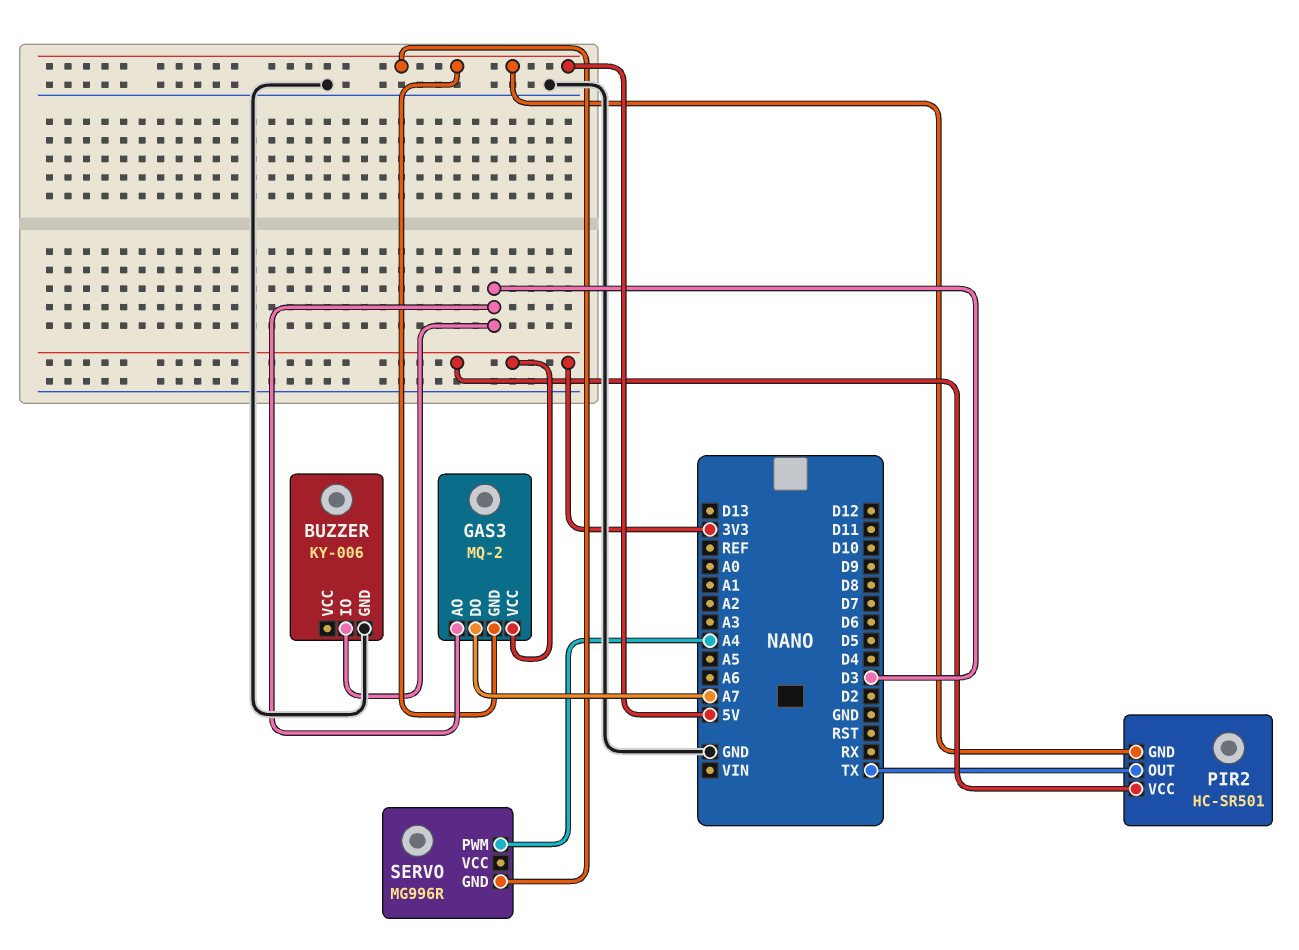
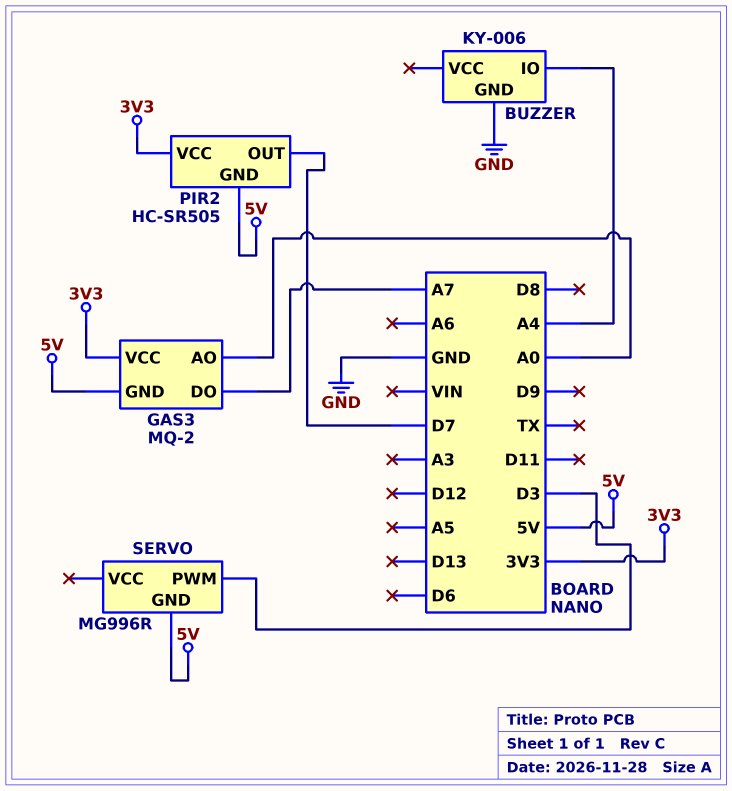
BUZZER pin IO: D3 -> A4
GAS3 pin AO: D3 -> A0
PIR2: HC-SR501 -> HC-SR505
PIR2 pin OUT: TX -> D7
SERVO pin PWM: A4 -> D3

